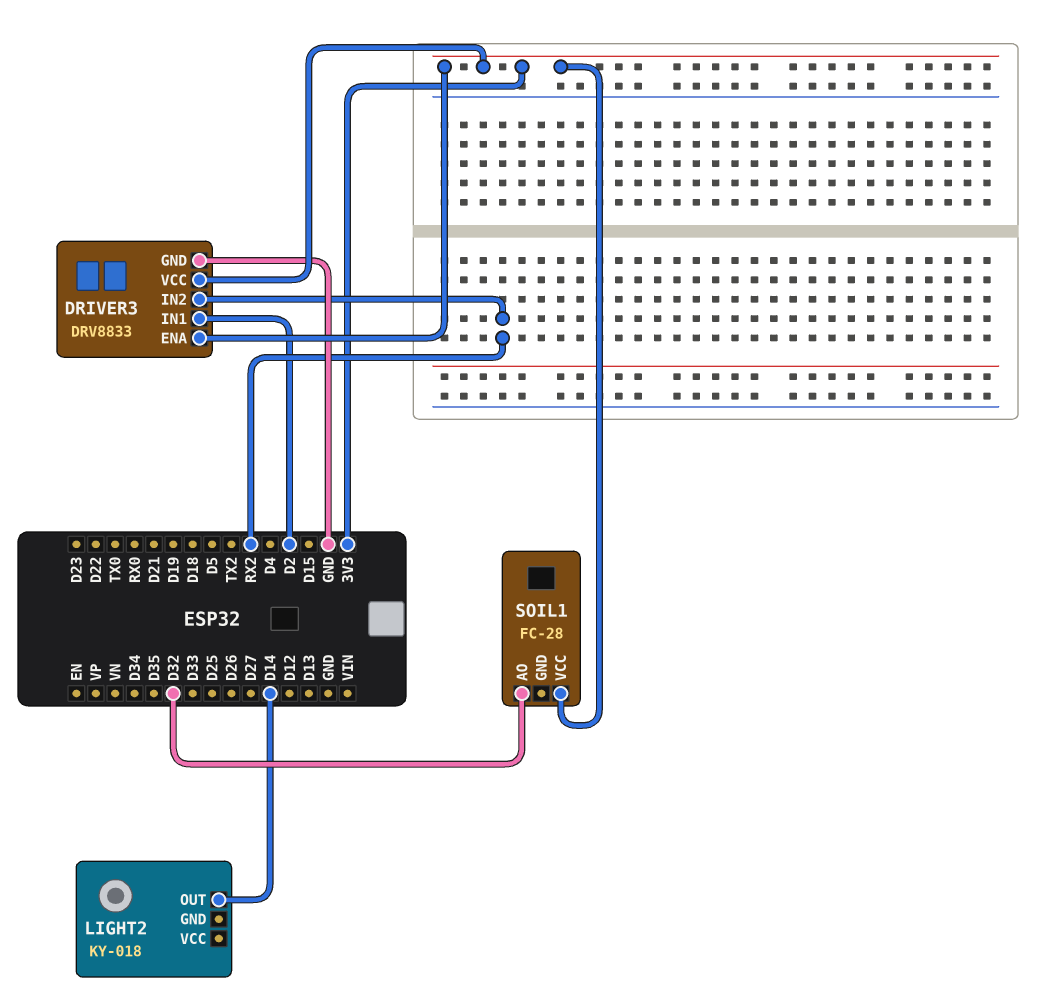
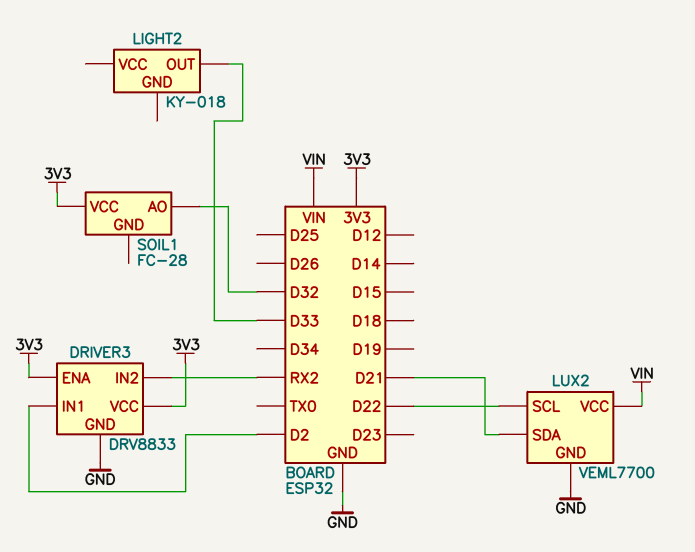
LIGHT2 pin OUT: D14 -> D33
LUX2: none -> VEML7700
LUX2 pin GND: none -> GND
LUX2 pin SCL: none -> D22
LUX2 pin SDA: none -> D21
LUX2 pin VCC: none -> VIN

